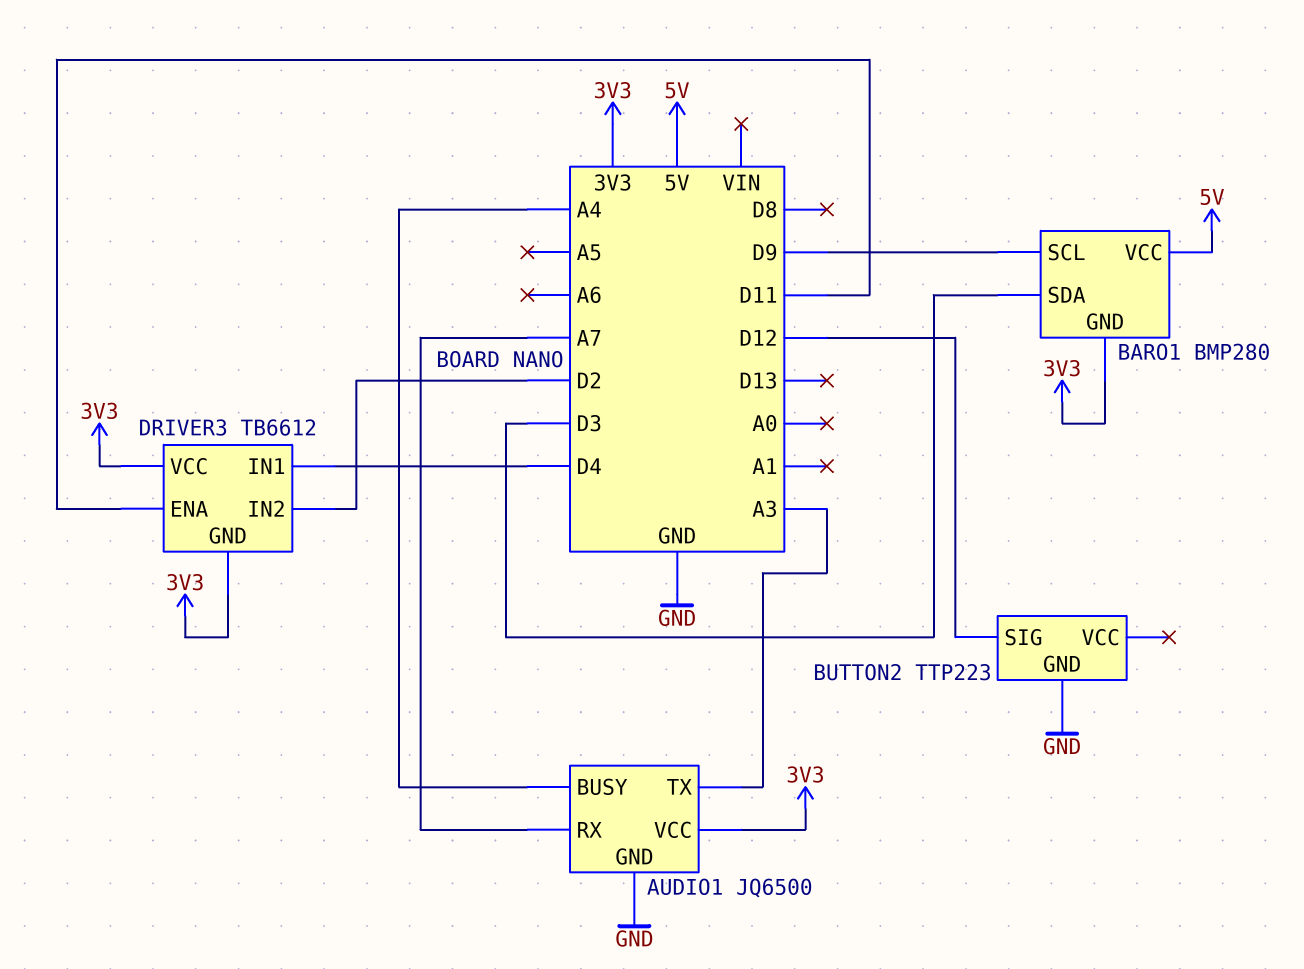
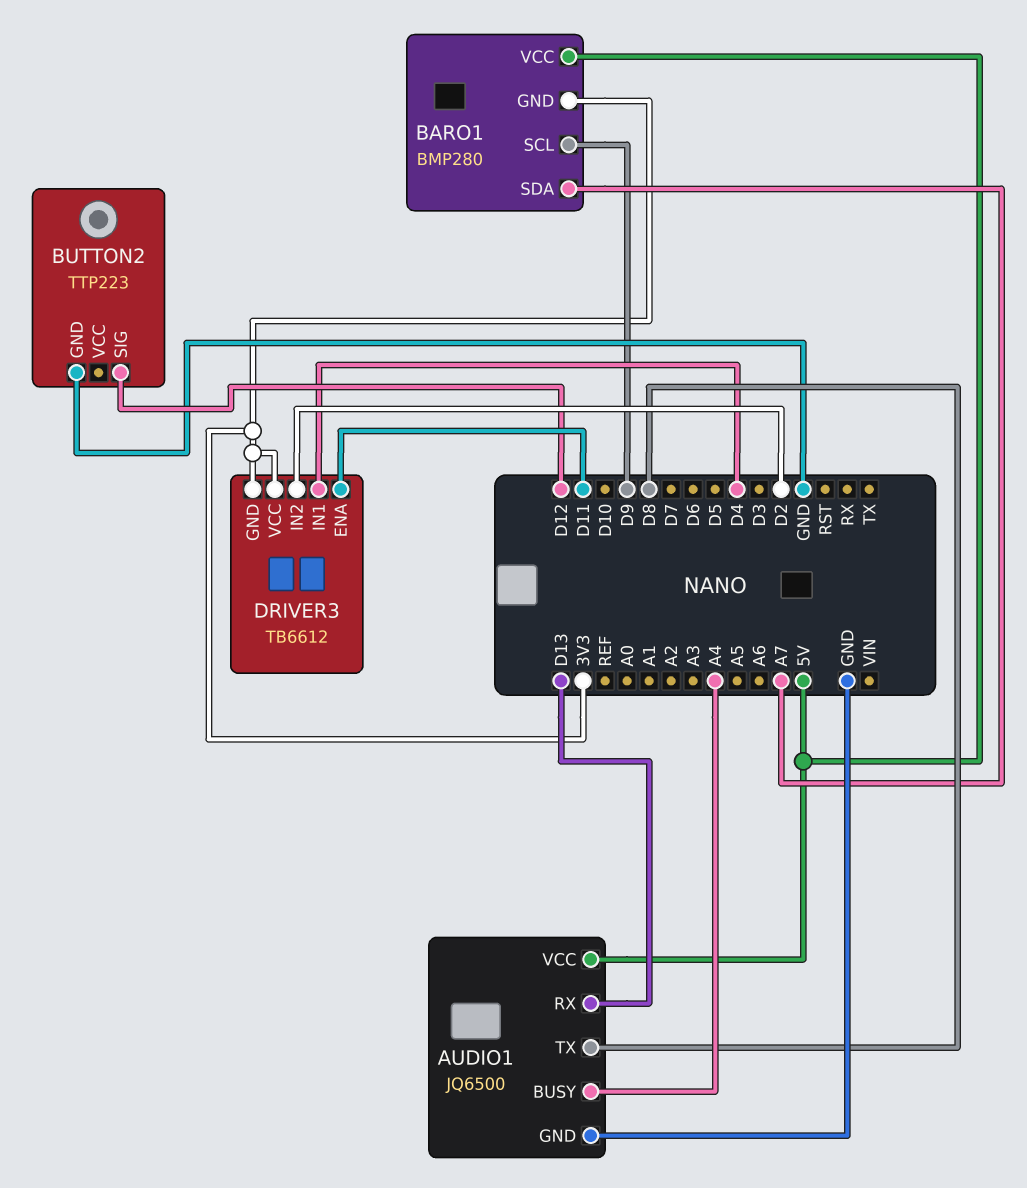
AUDIO1 pin RX: A7 -> D13
AUDIO1 pin TX: A3 -> D8
AUDIO1 pin VCC: 3V3 -> 5V
BARO1 pin SDA: D3 -> A7

